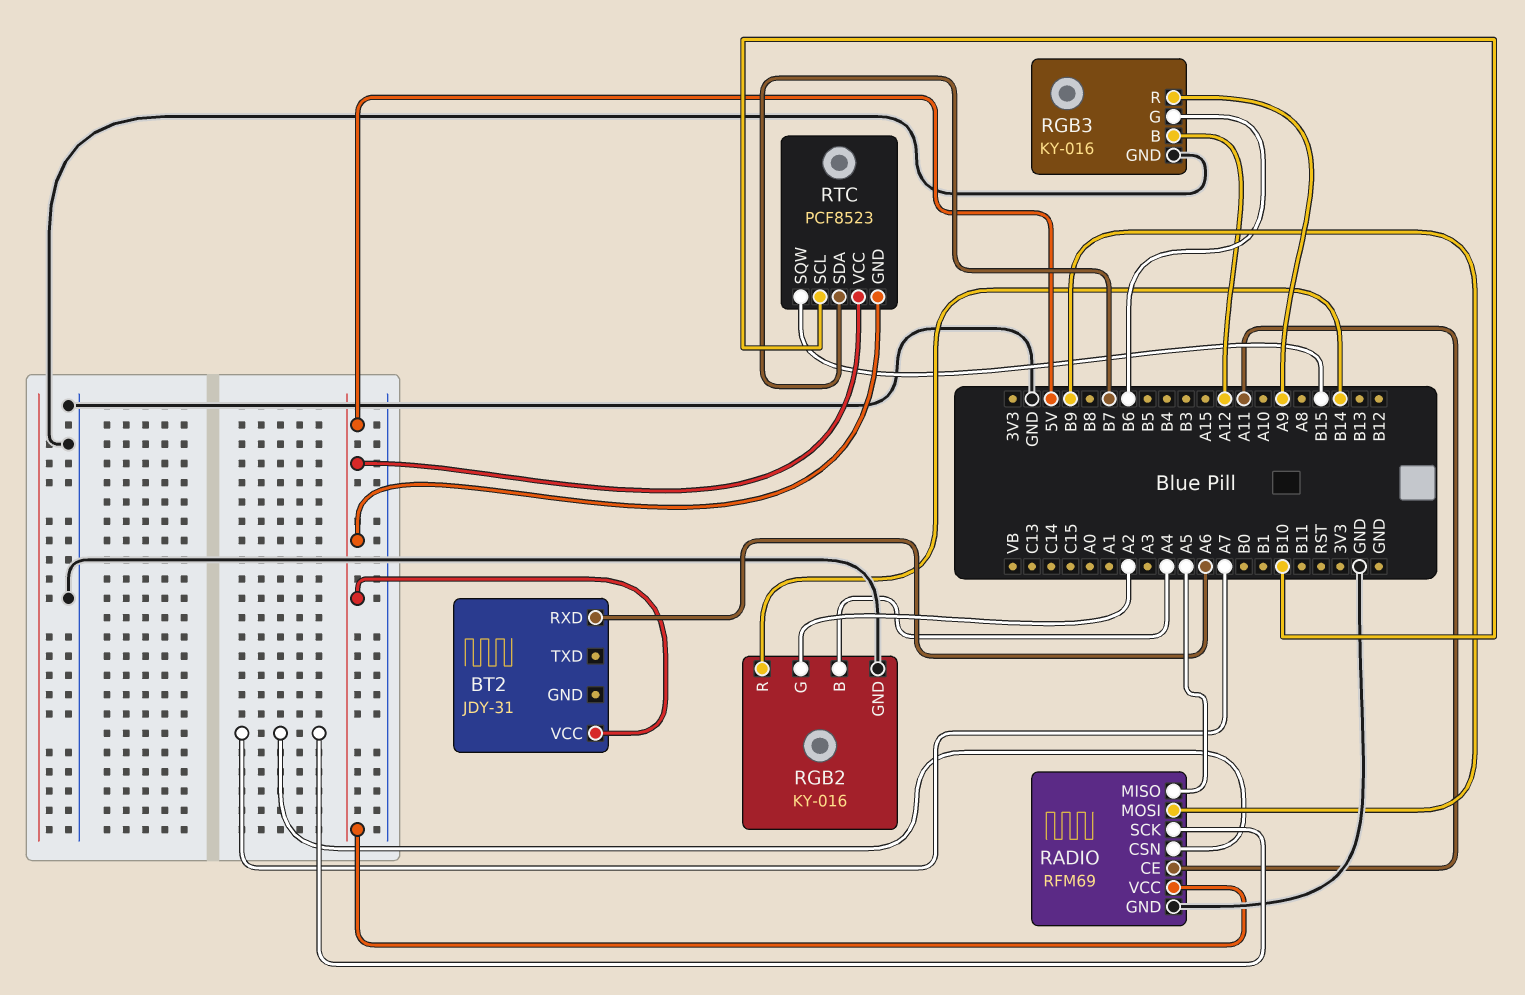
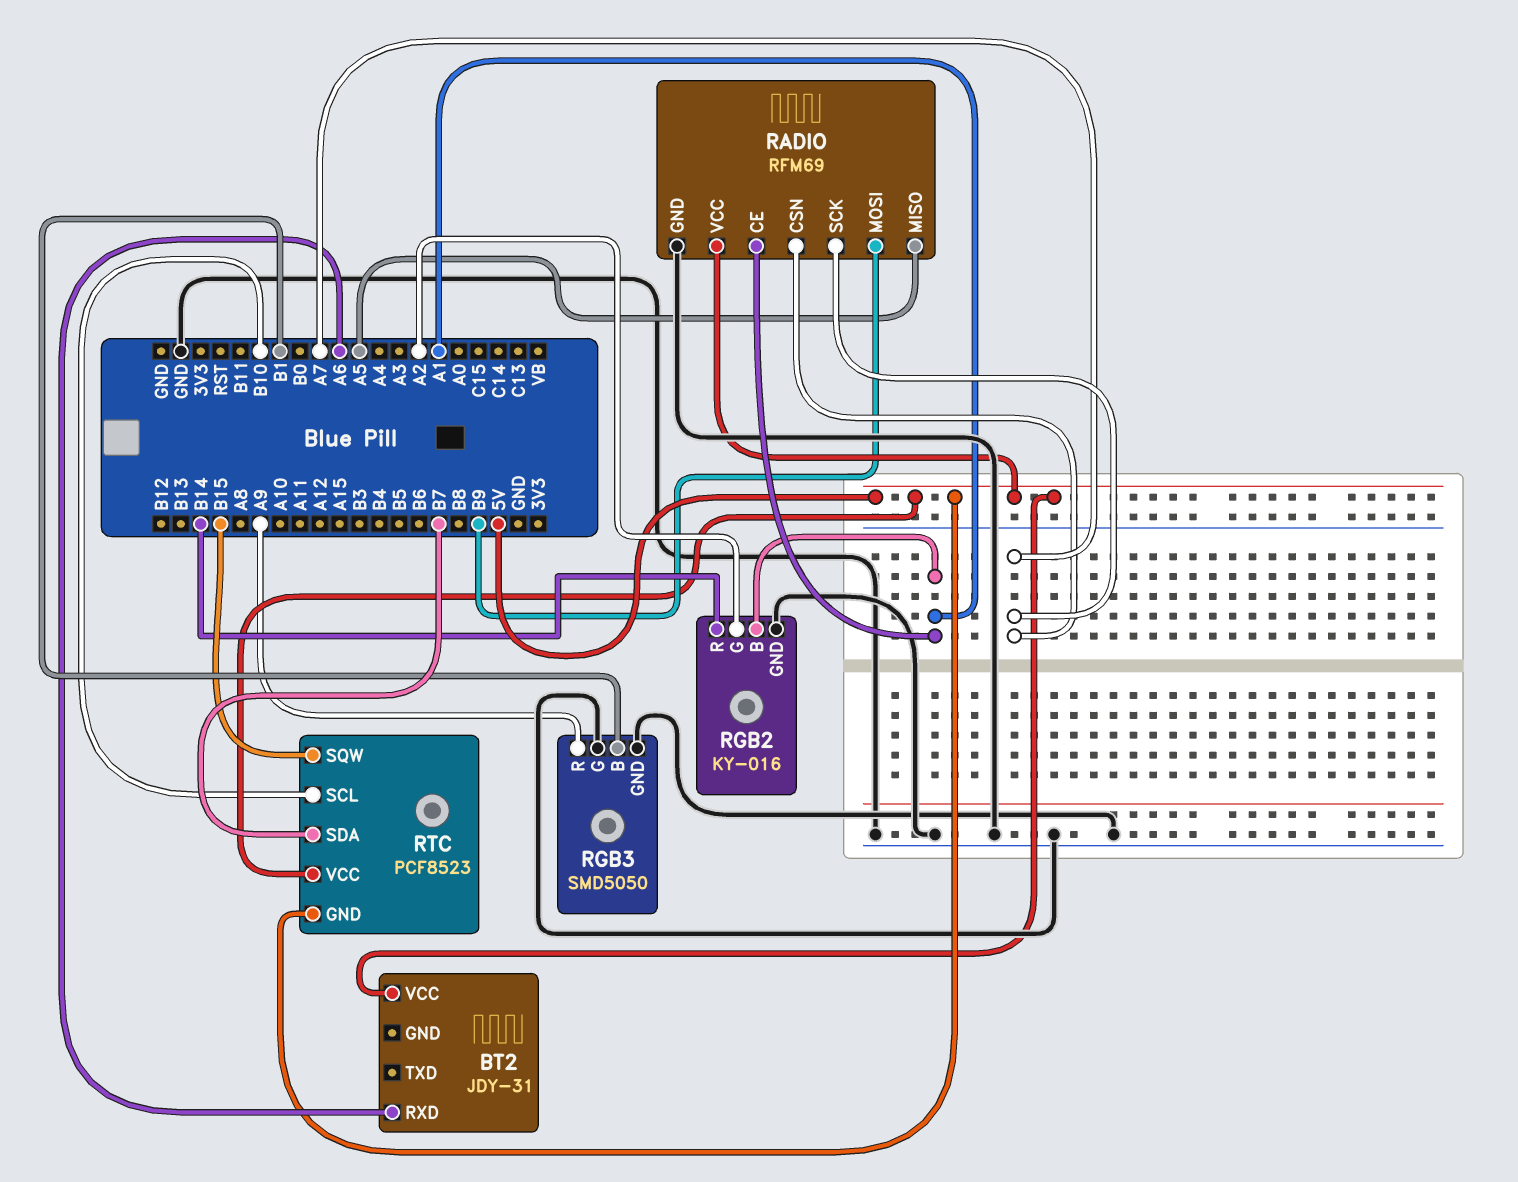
RADIO pin CE: A11 -> A1
RGB2 pin B: A4 -> A1
RGB3: KY-016 -> SMD5050
RGB3 pin B: A12 -> B1
RGB3 pin G: B6 -> GND

